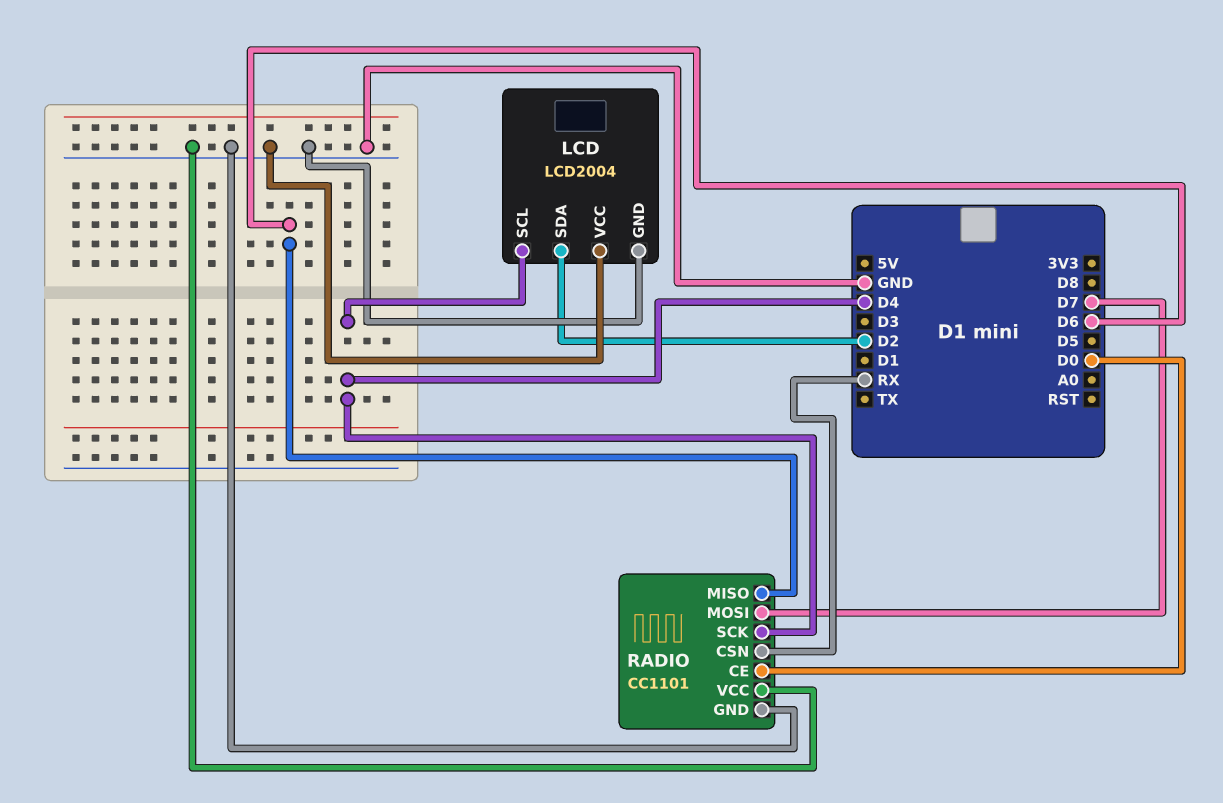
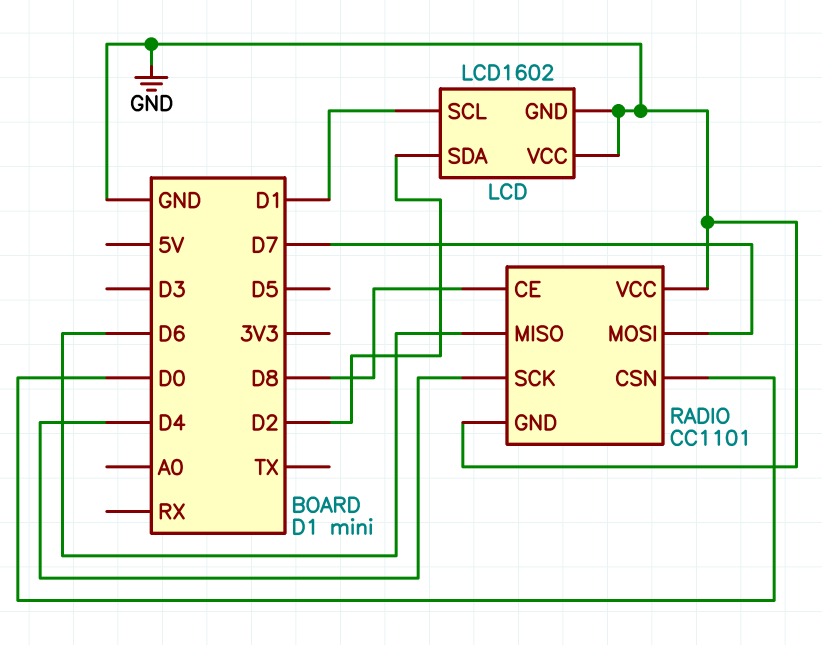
LCD: LCD2004 -> LCD1602
LCD pin SCL: D4 -> D1
RADIO pin CE: D0 -> D8
RADIO pin CSN: RX -> D0

